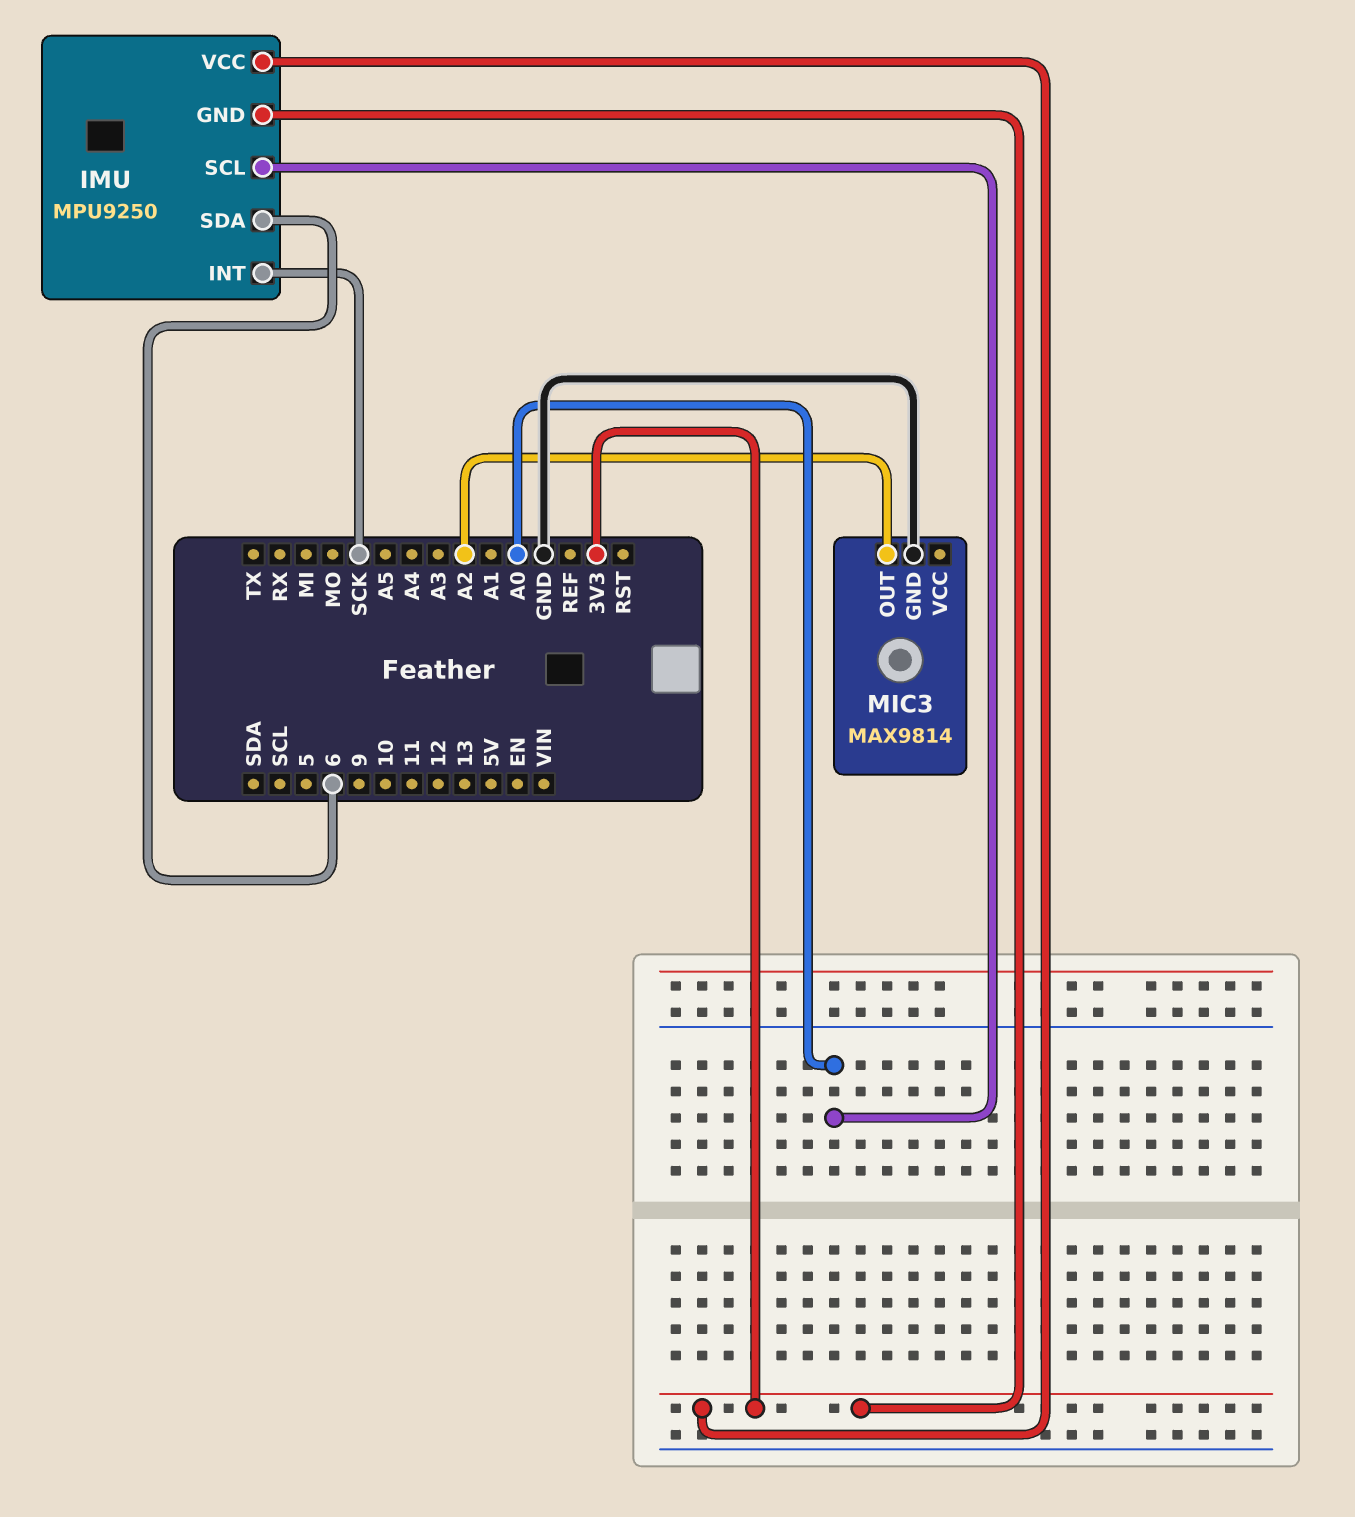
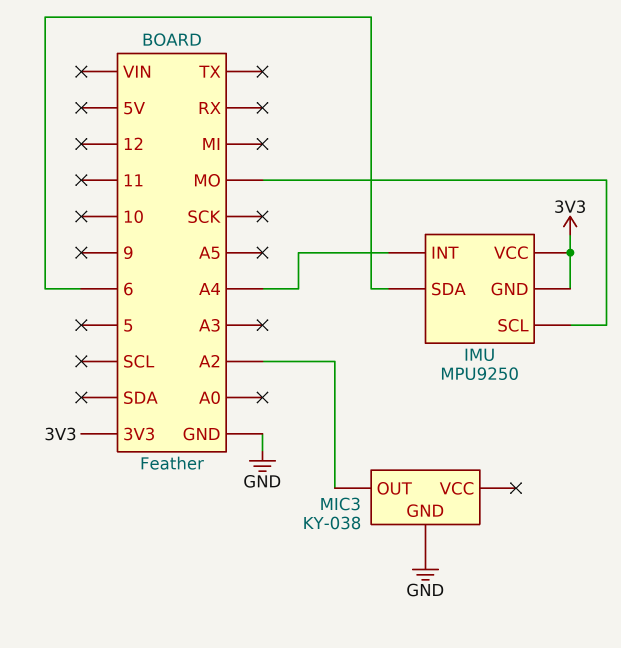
IMU pin INT: SCK -> A4
IMU pin SCL: A0 -> MO
MIC3: MAX9814 -> KY-038

